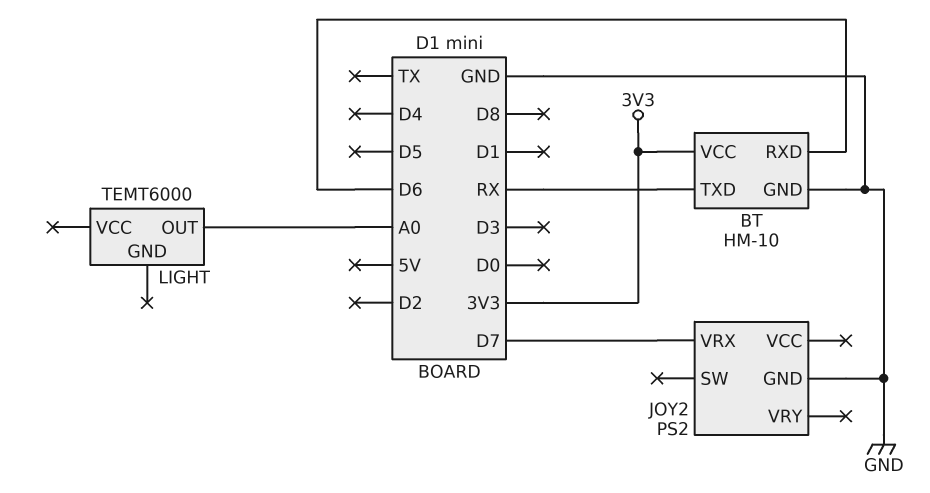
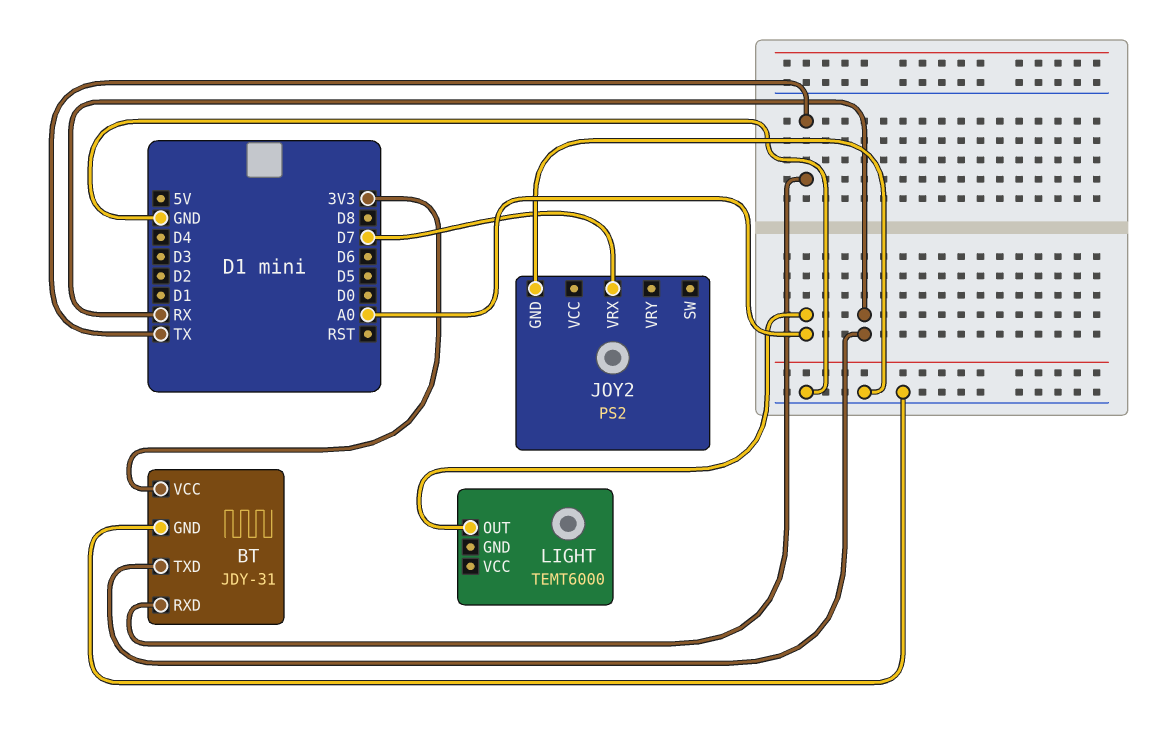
BT: HM-10 -> JDY-31
BT pin RXD: D6 -> TX

